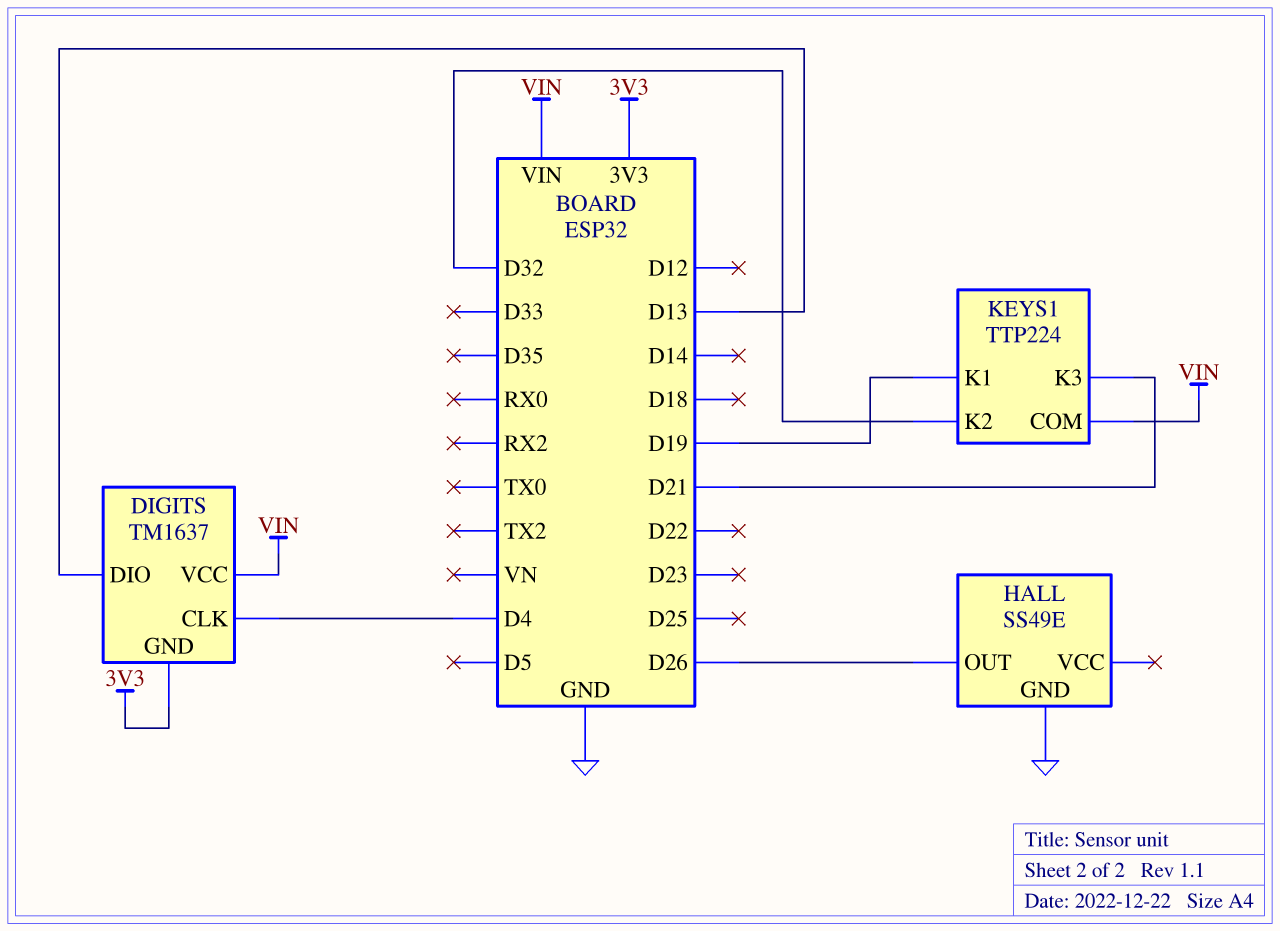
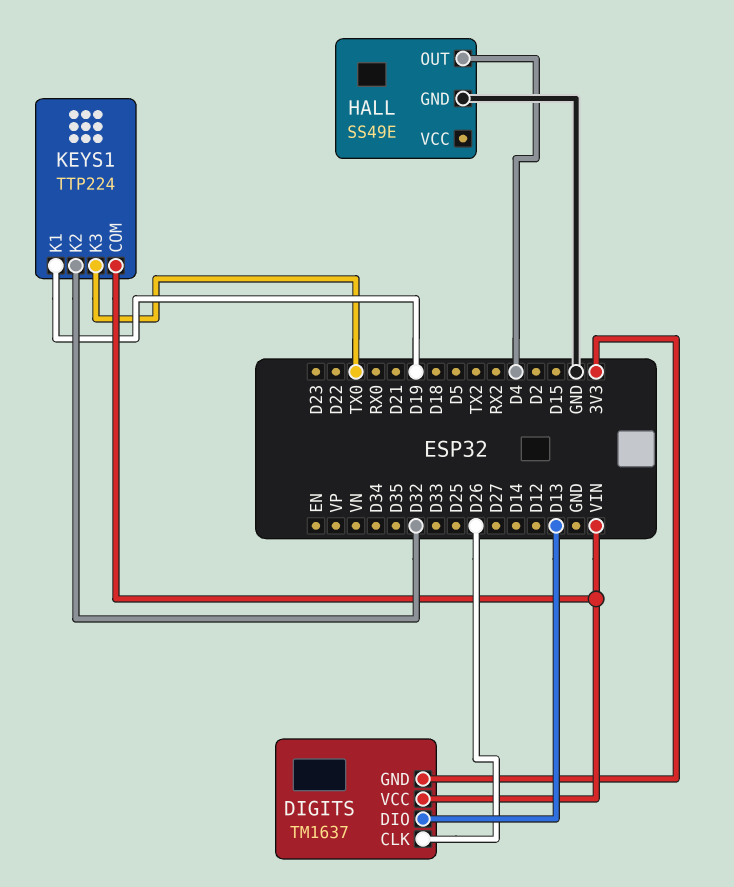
DIGITS pin CLK: D4 -> D26
HALL pin OUT: D26 -> D4
KEYS1 pin K3: D21 -> TX0

